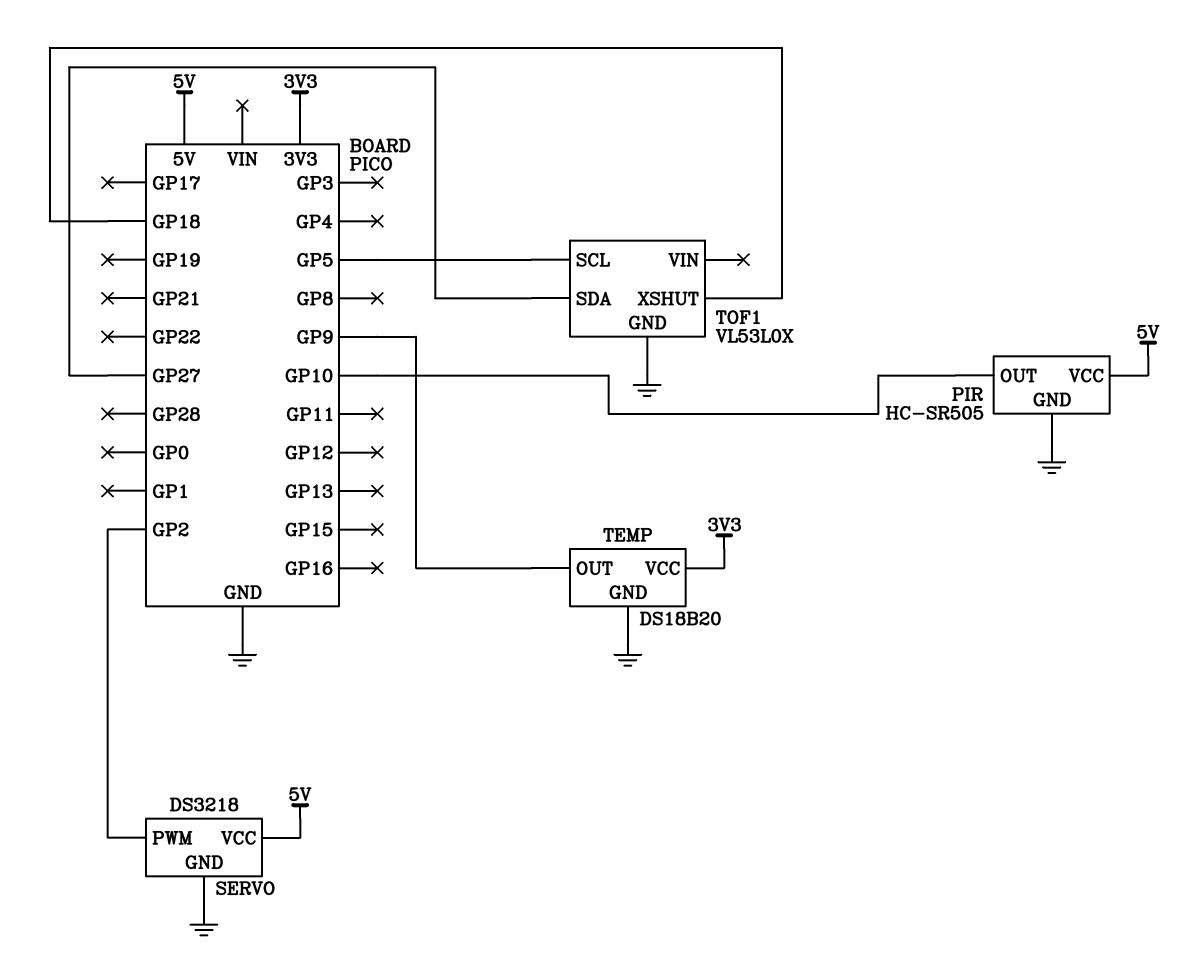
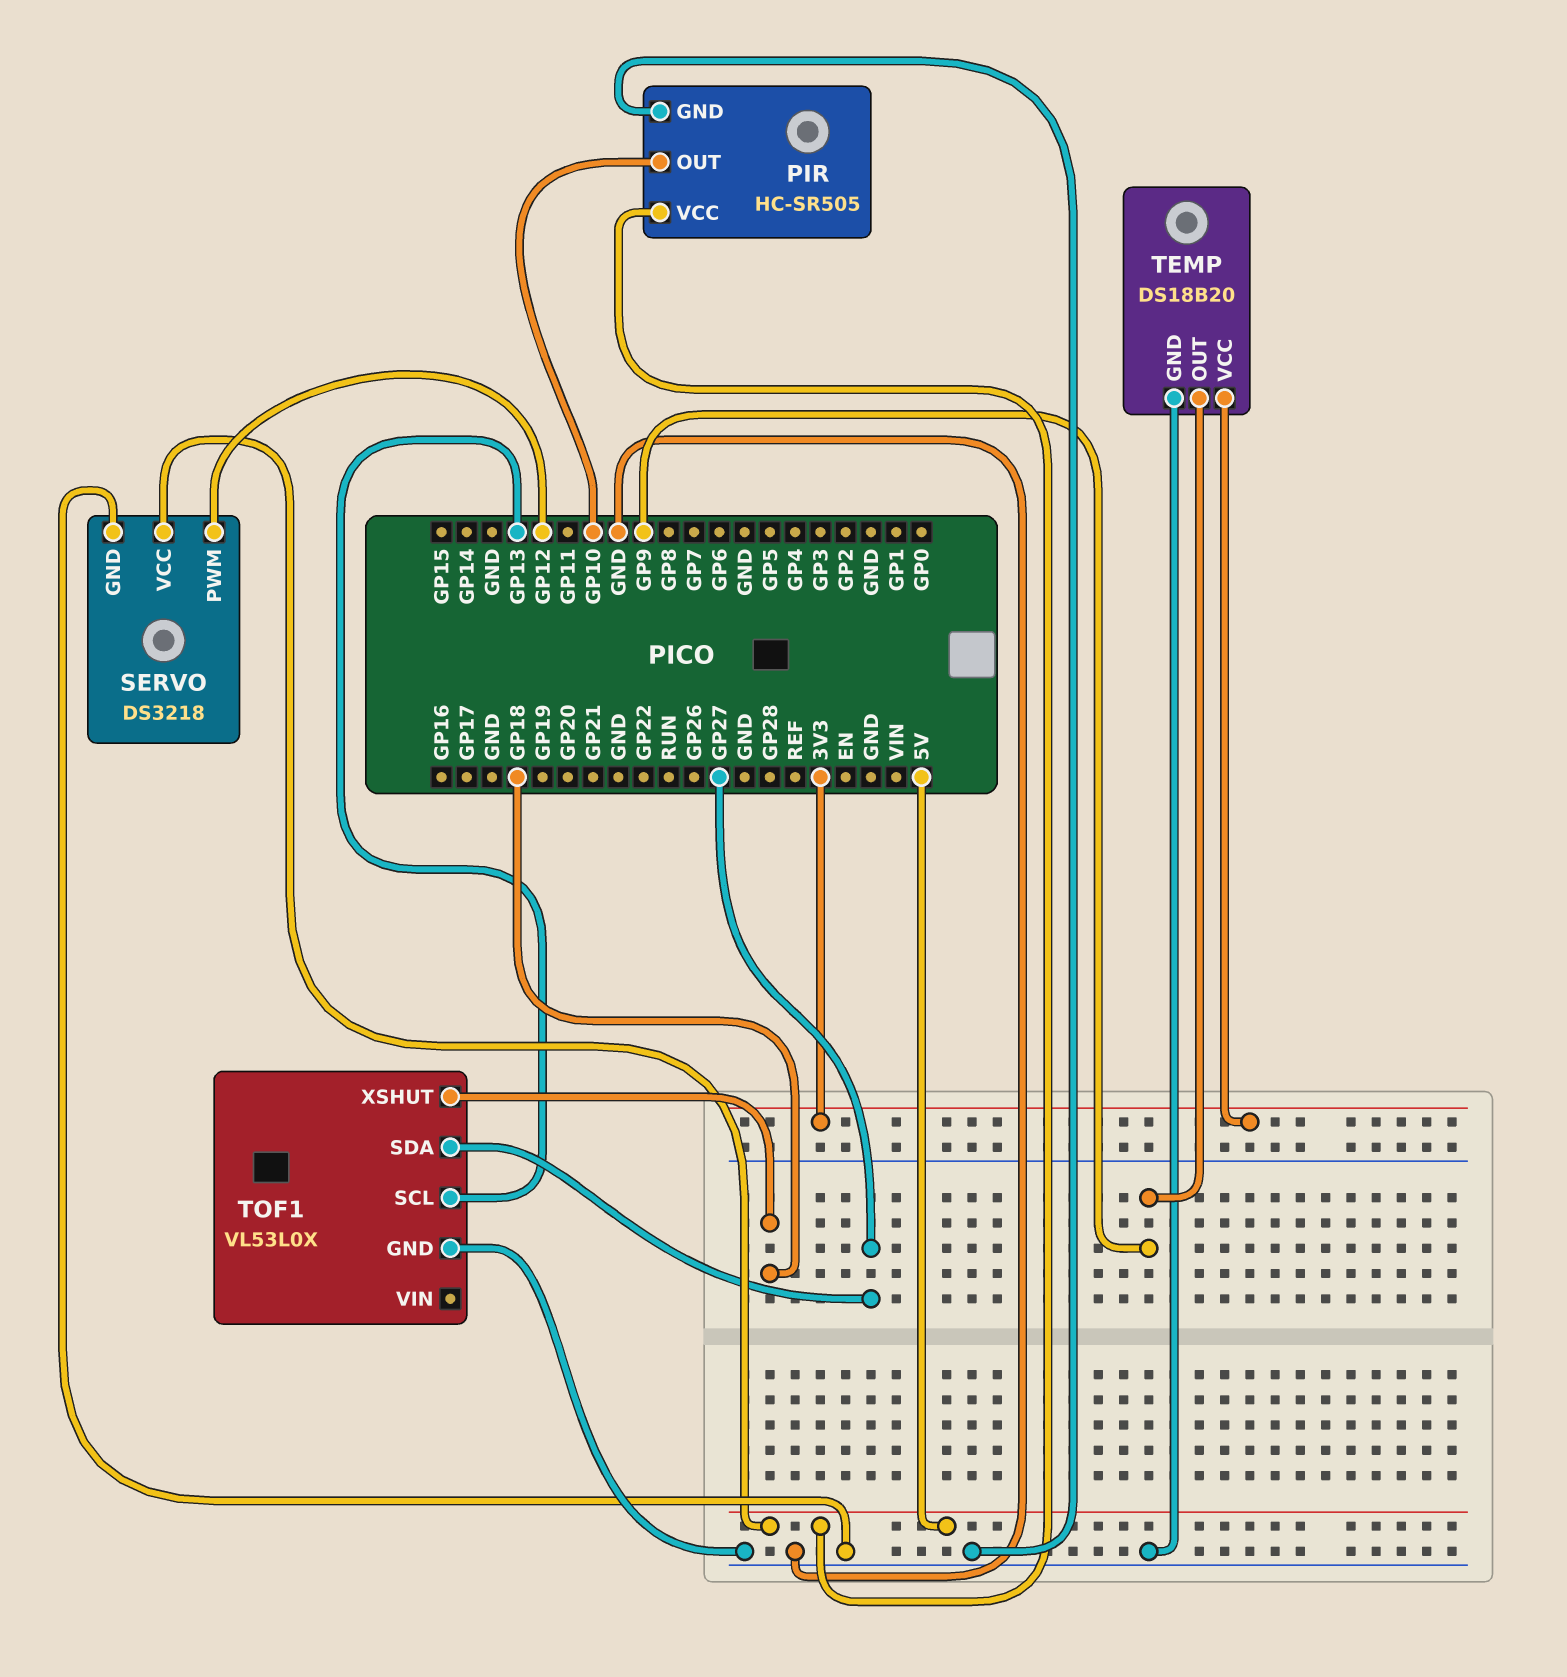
SERVO pin PWM: GP2 -> GP12
TOF1 pin SCL: GP5 -> GP13

